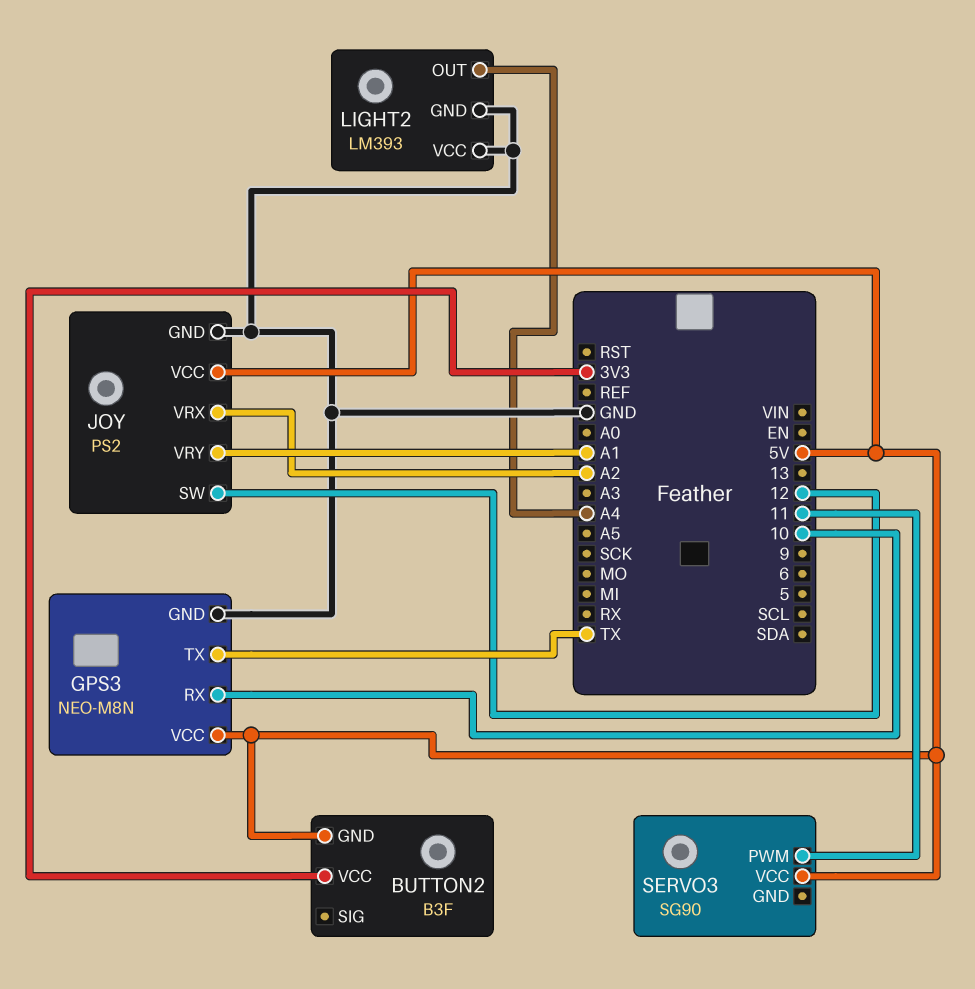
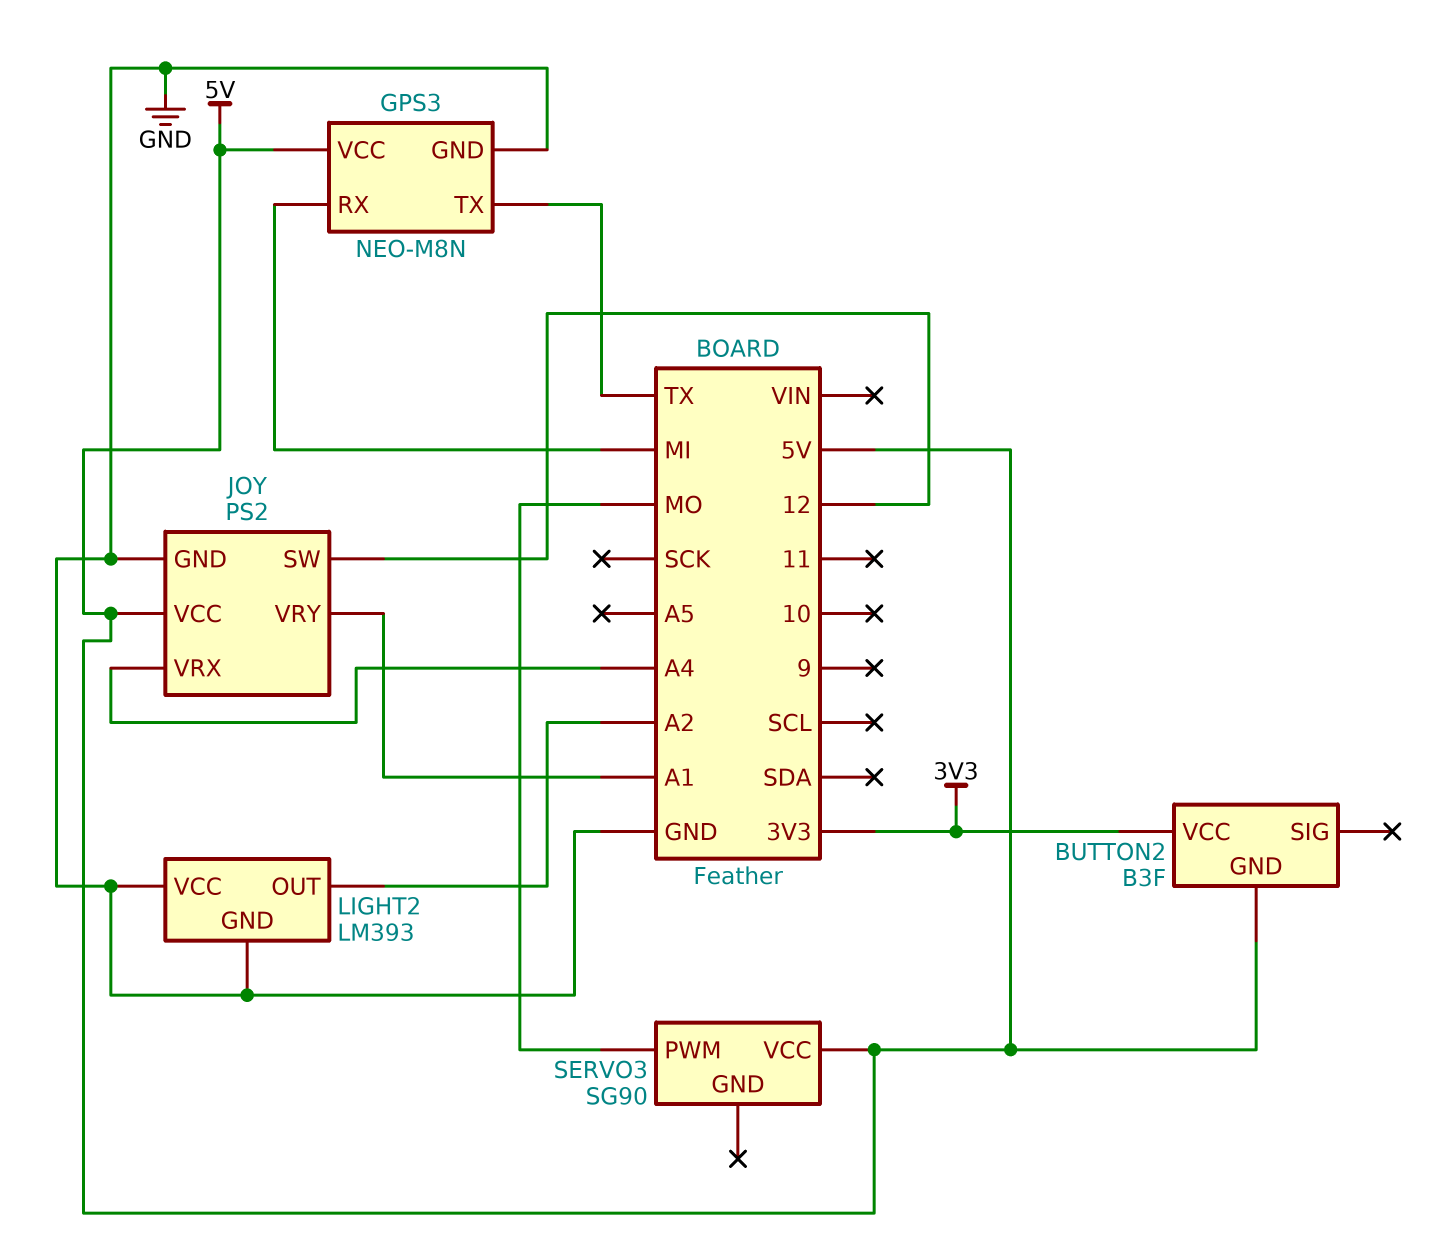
GPS3 pin RX: 10 -> MI
JOY pin VRX: A2 -> A4
LIGHT2 pin OUT: A4 -> A2
SERVO3 pin PWM: 11 -> MO

